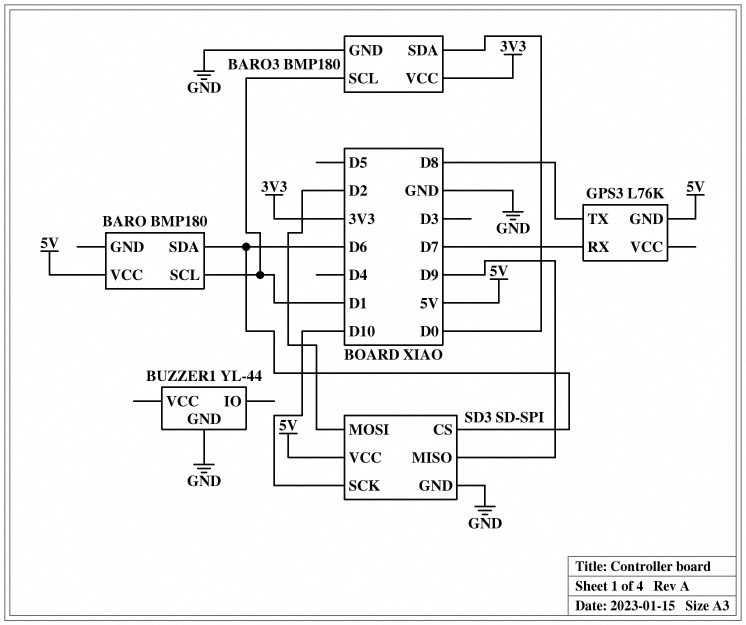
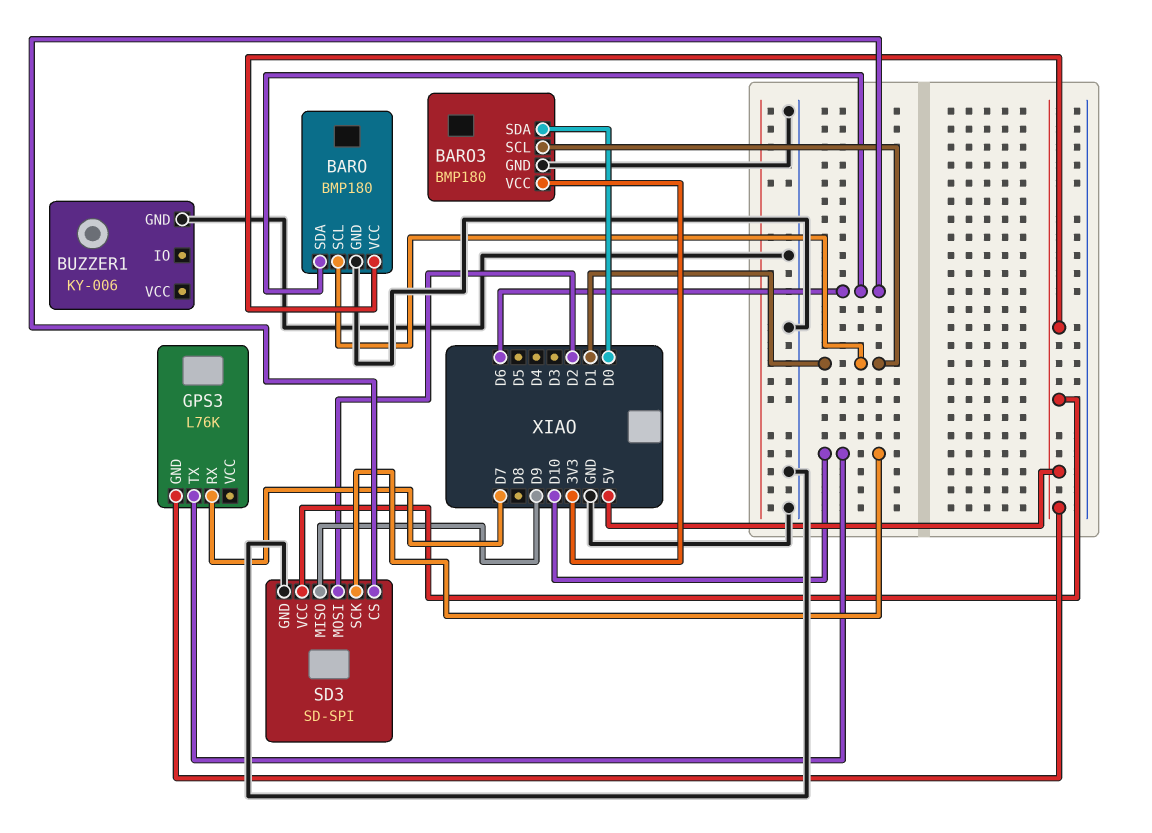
BARO pin GND: none -> GND
BUZZER1: YL-44 -> KY-006
GPS3 pin TX: D8 -> D10

